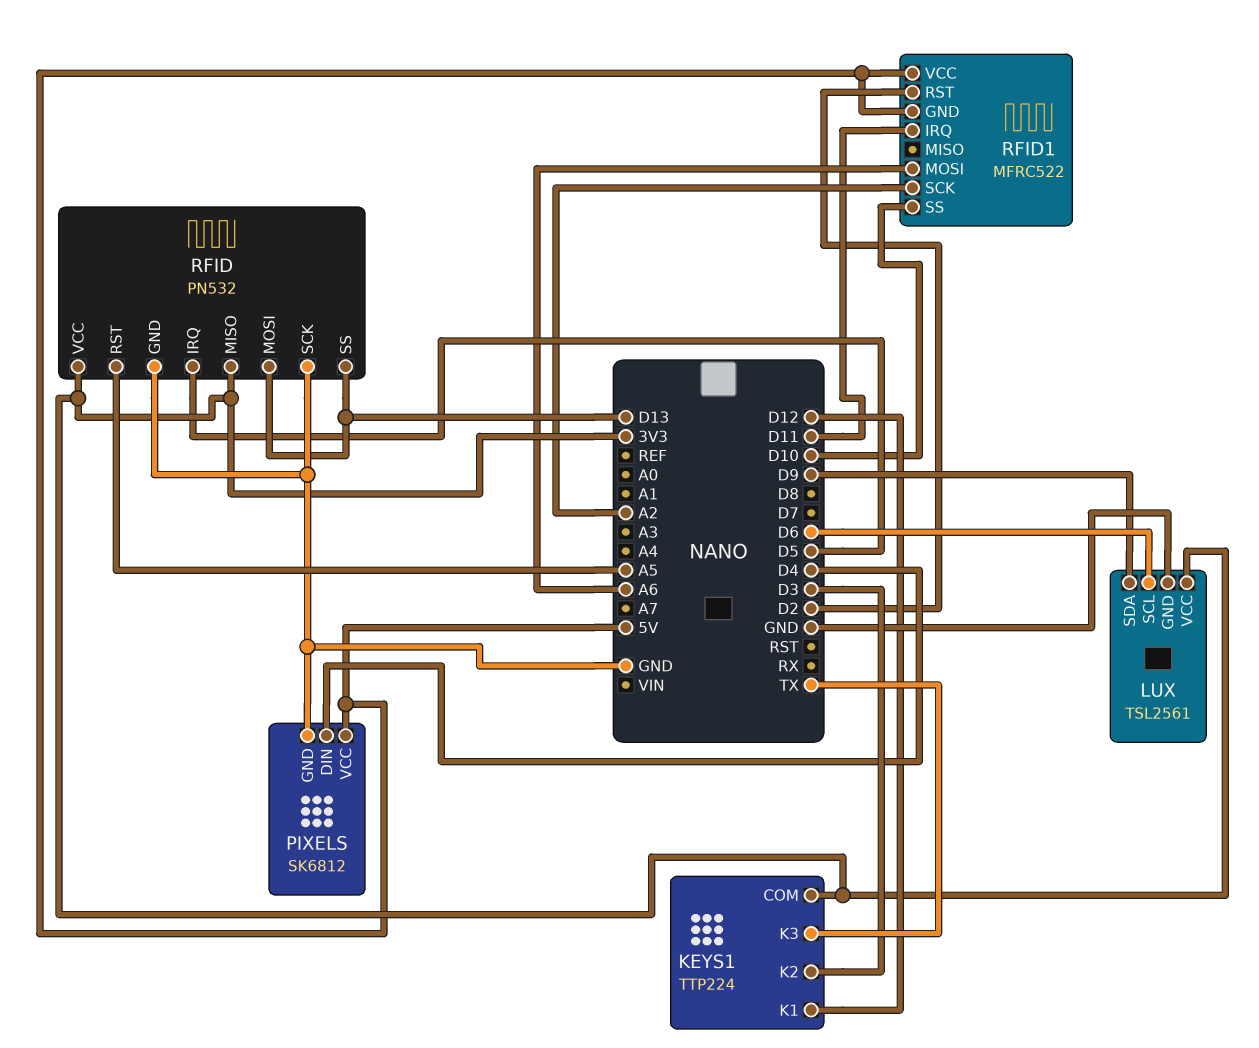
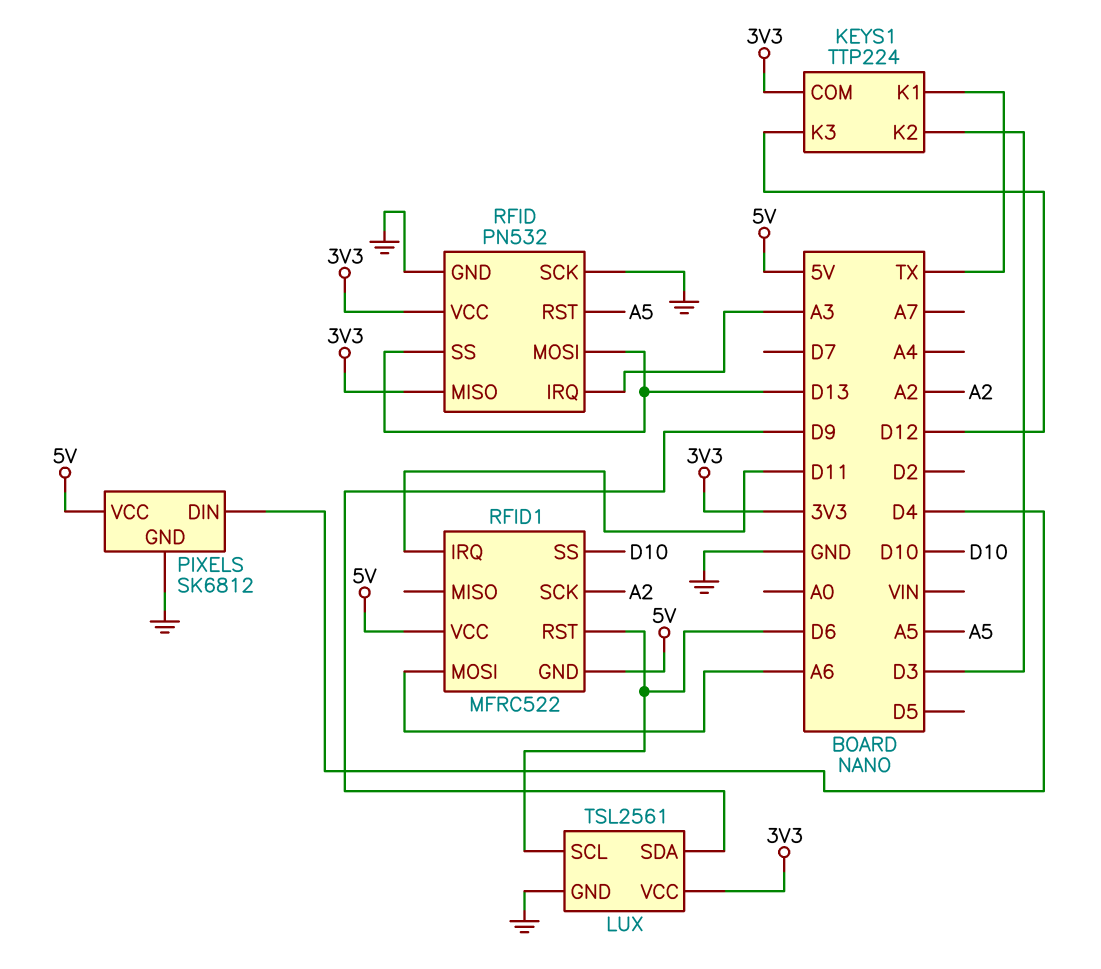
KEYS1 pin K1: D12 -> TX
KEYS1 pin K3: TX -> D12
RFID pin IRQ: D5 -> A3
RFID1 pin RST: D2 -> D6

